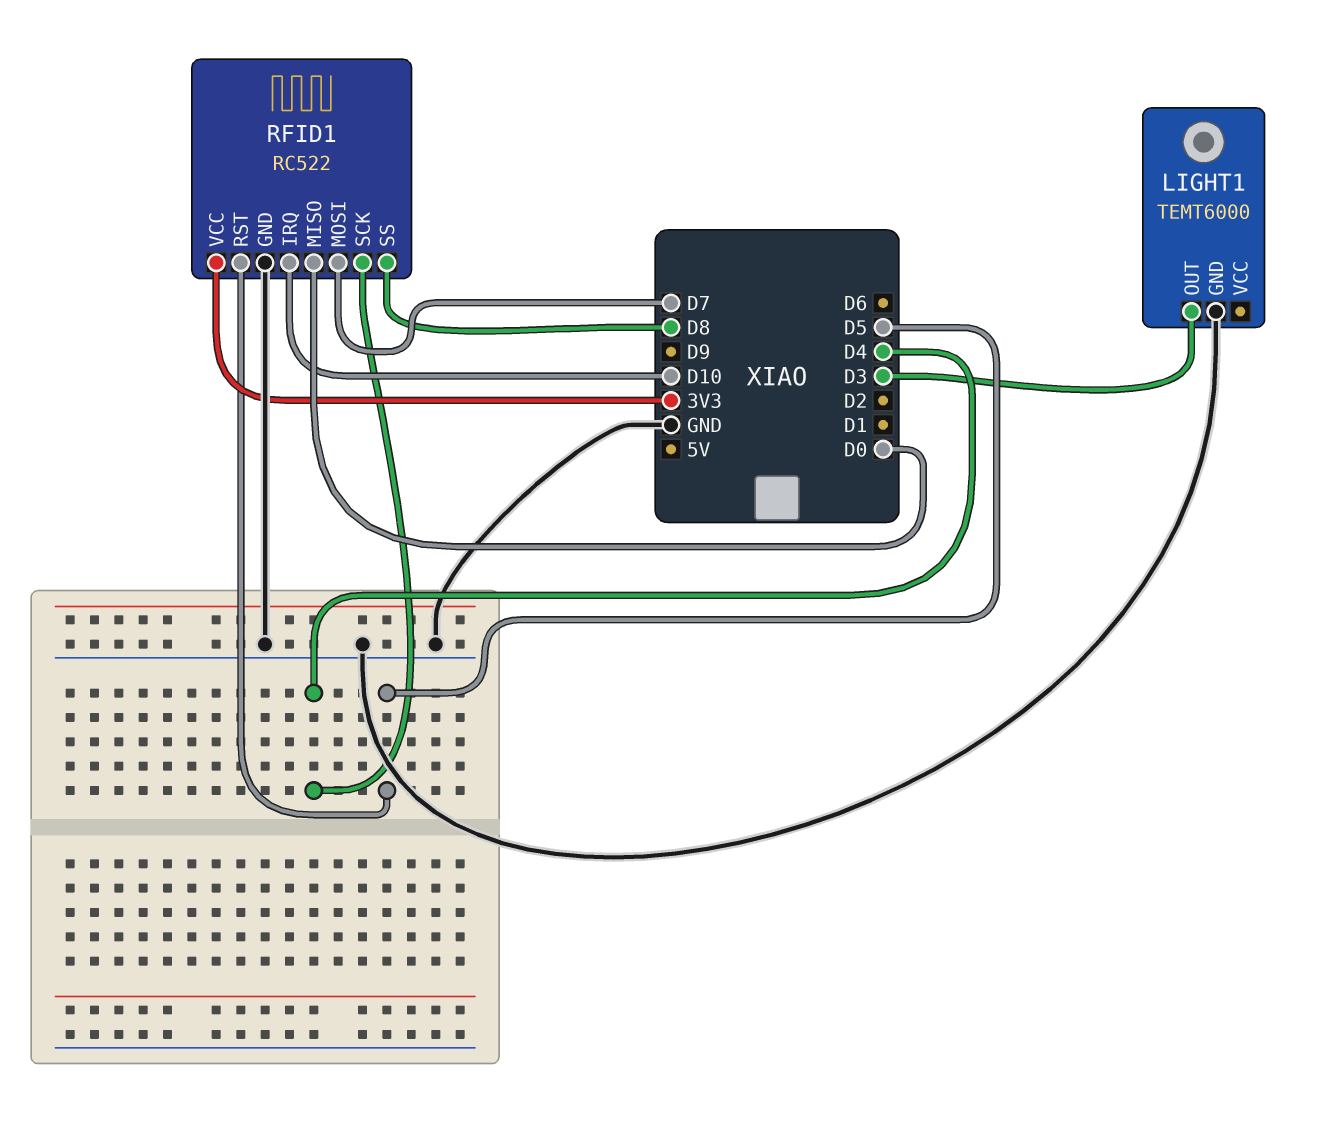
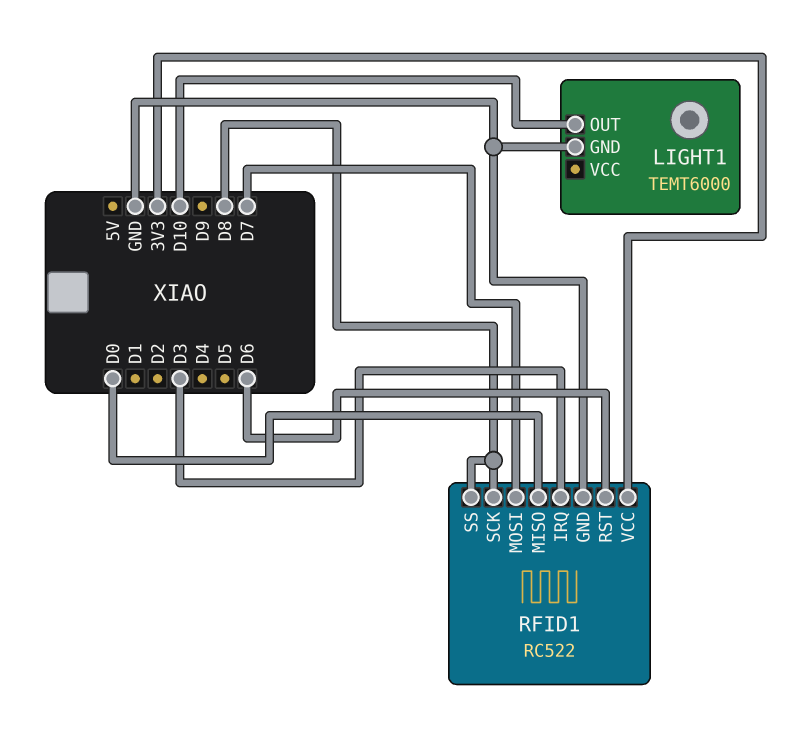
LIGHT1 pin OUT: D3 -> D10
RFID1 pin IRQ: D10 -> D3
RFID1 pin RST: D5 -> D6
RFID1 pin SCK: D4 -> D8

